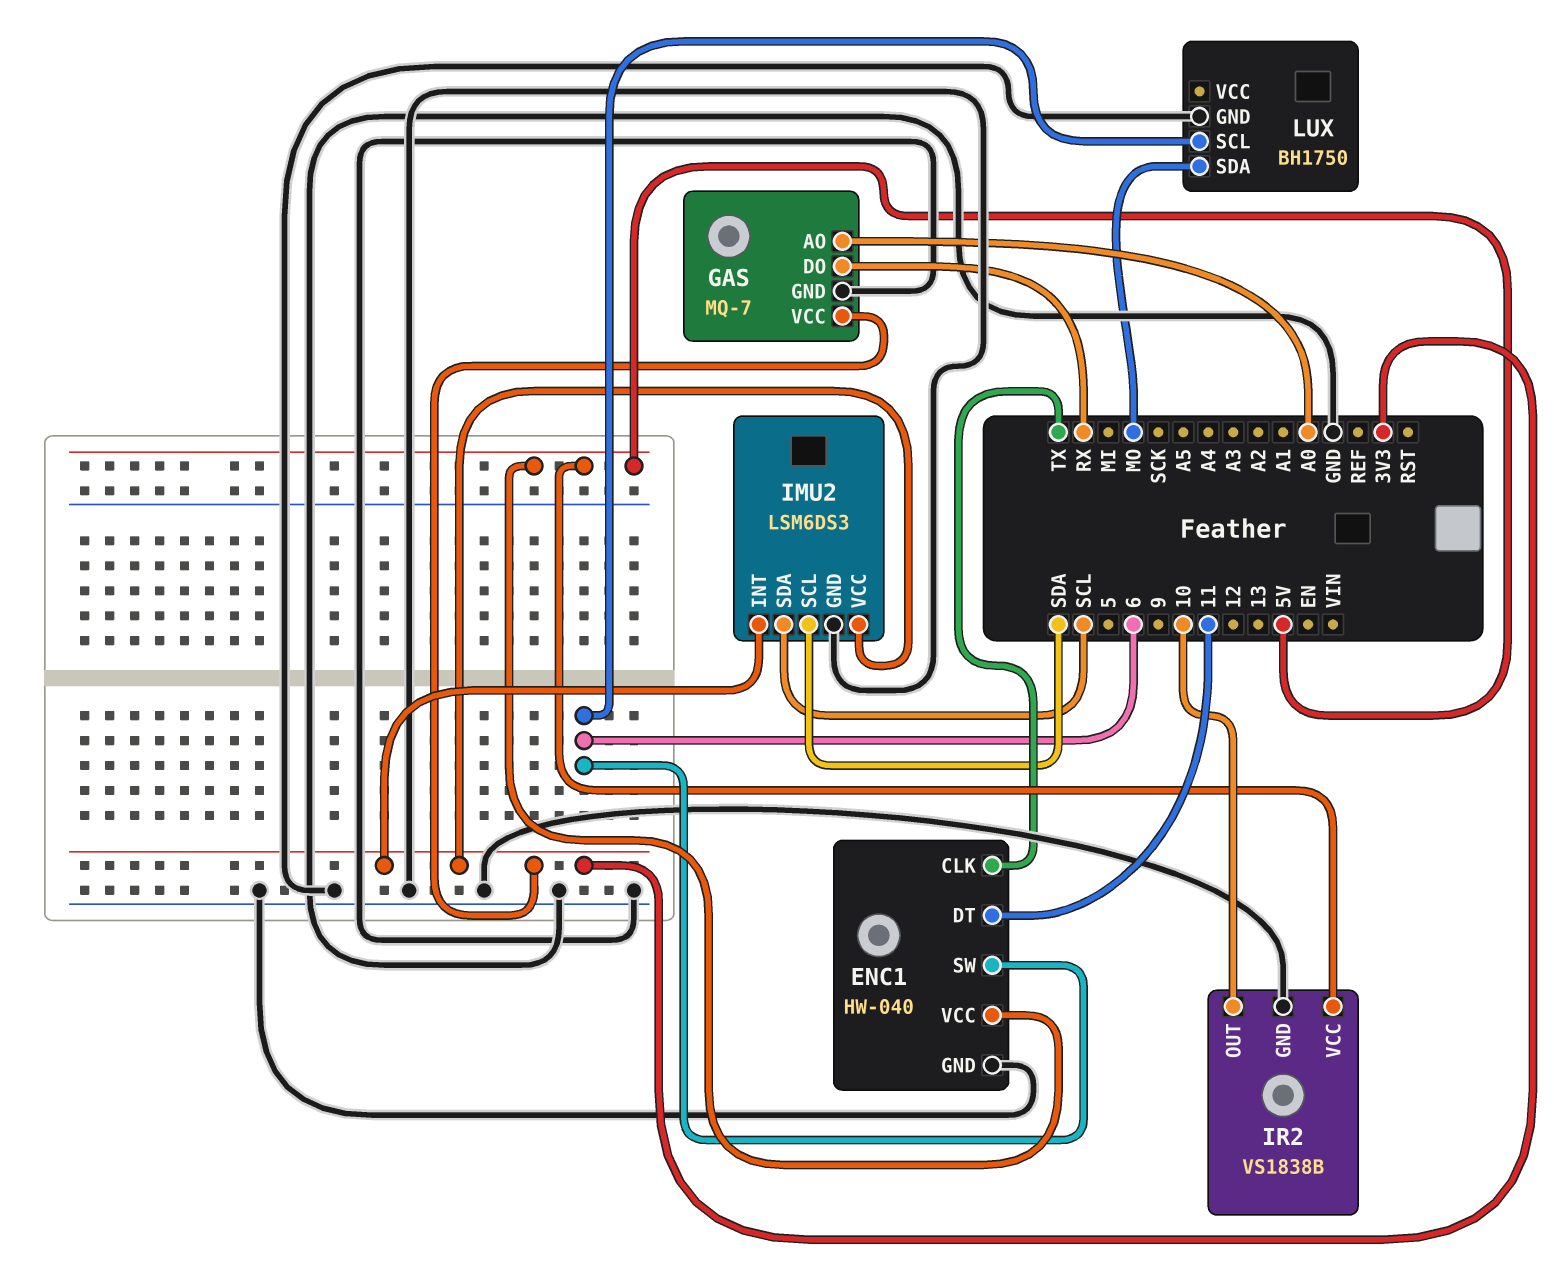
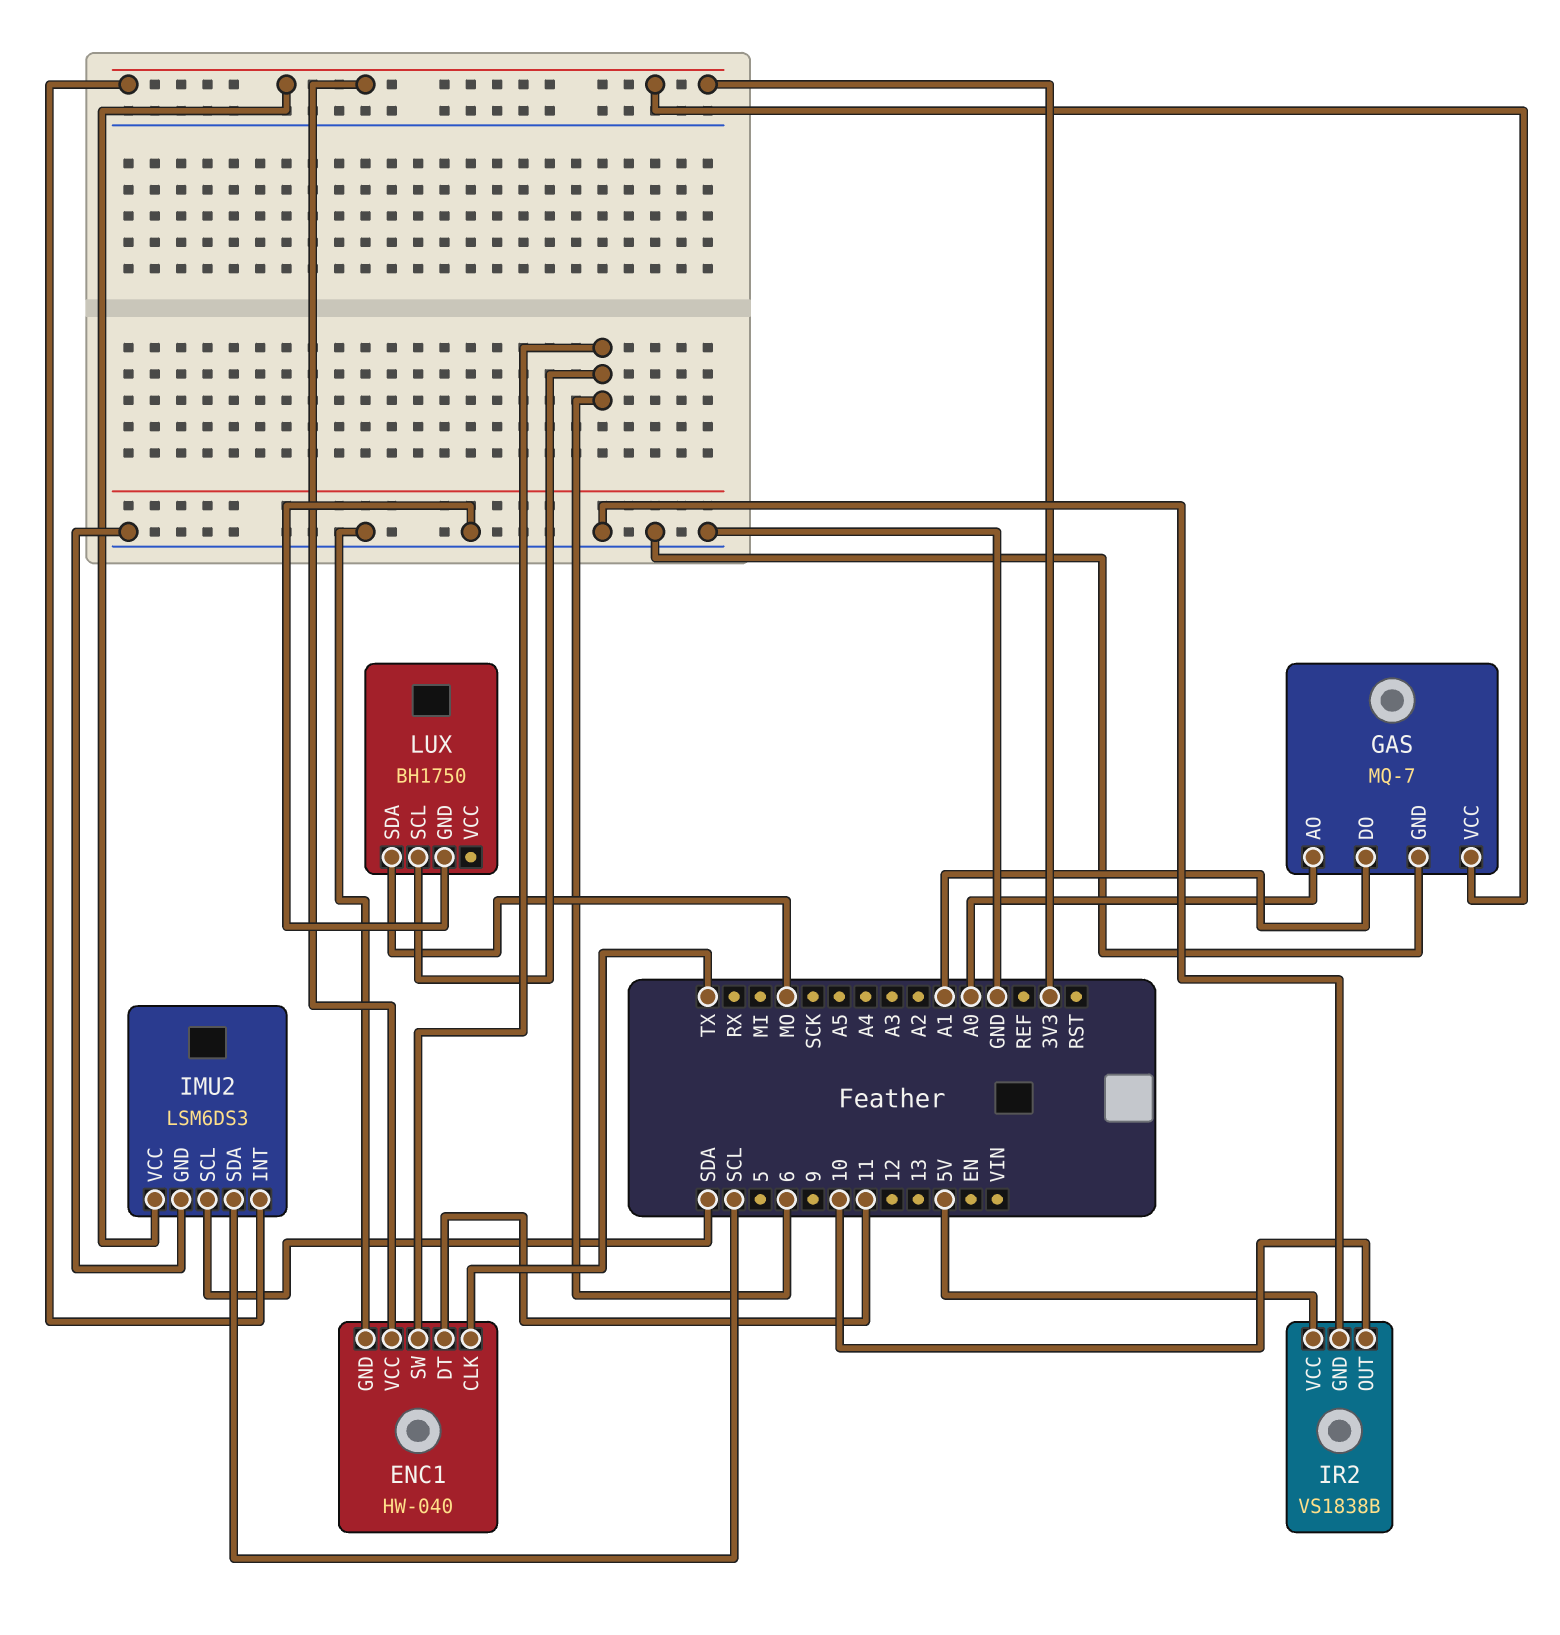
ENC1 pin VCC: 5V -> 3V3
GAS pin DO: RX -> A1

